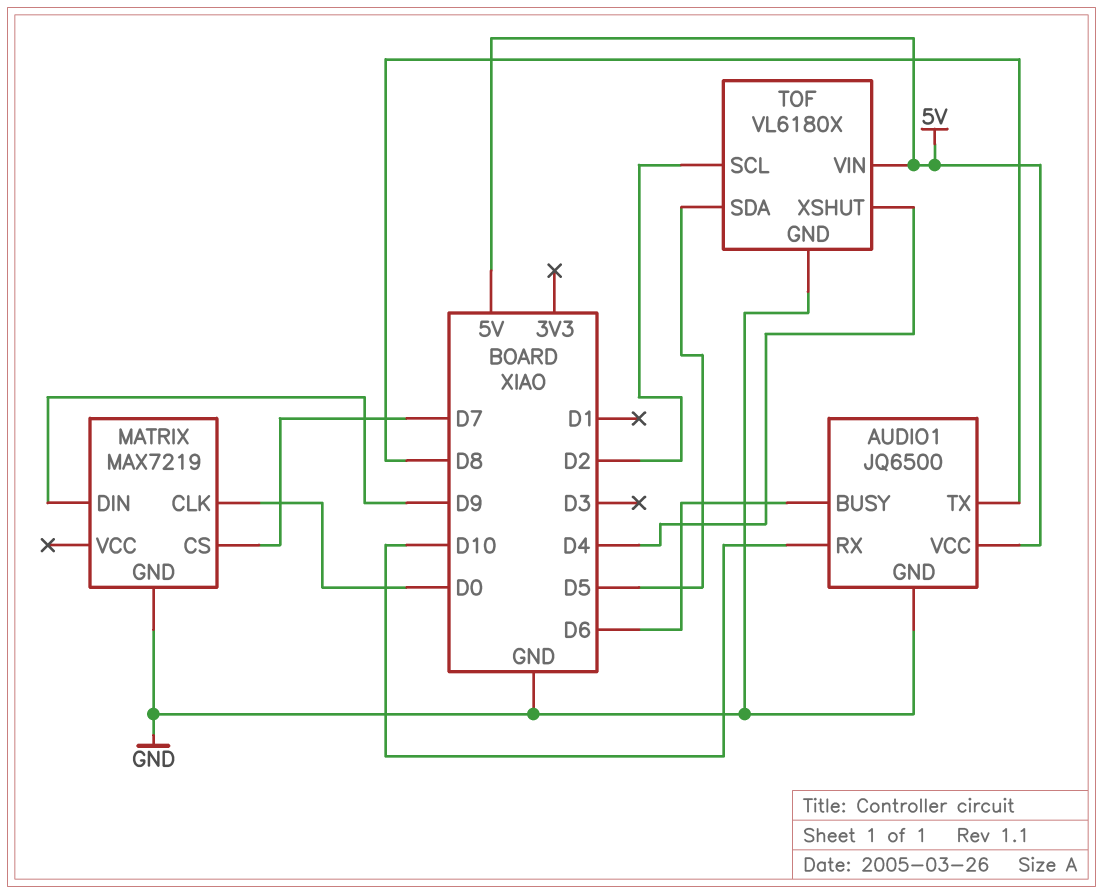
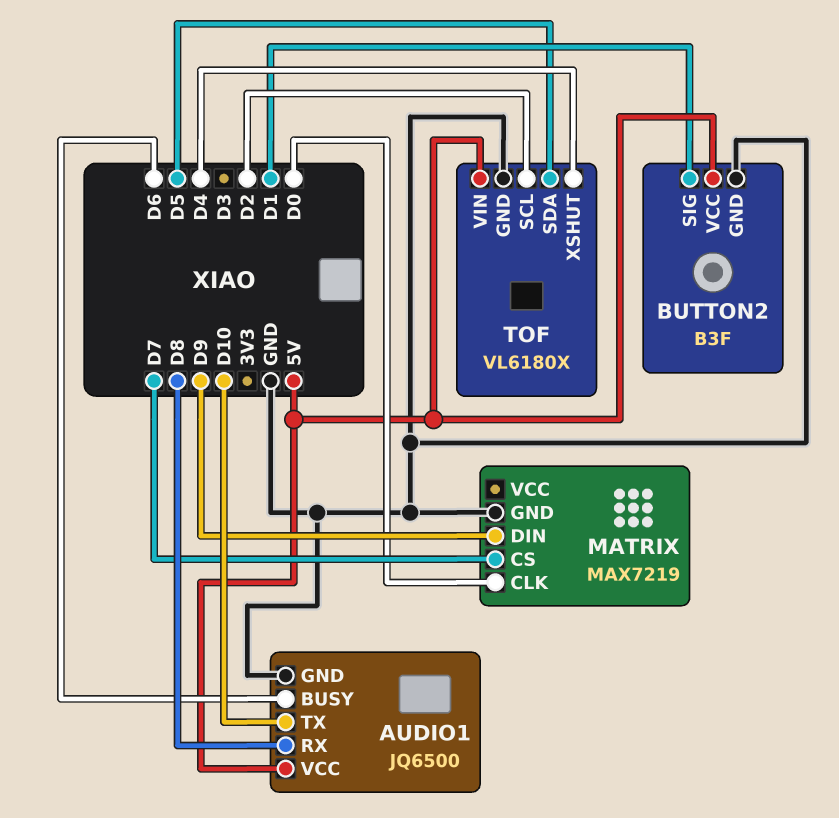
AUDIO1 pin RX: D10 -> D8
AUDIO1 pin TX: D8 -> D10
BUTTON2: none -> B3F
BUTTON2 pin GND: none -> GND
BUTTON2 pin SIG: none -> D1
BUTTON2 pin VCC: none -> 5V

